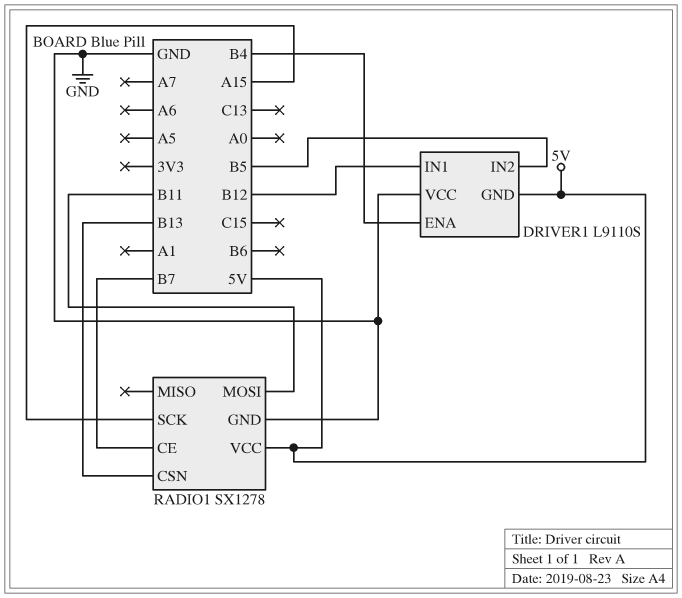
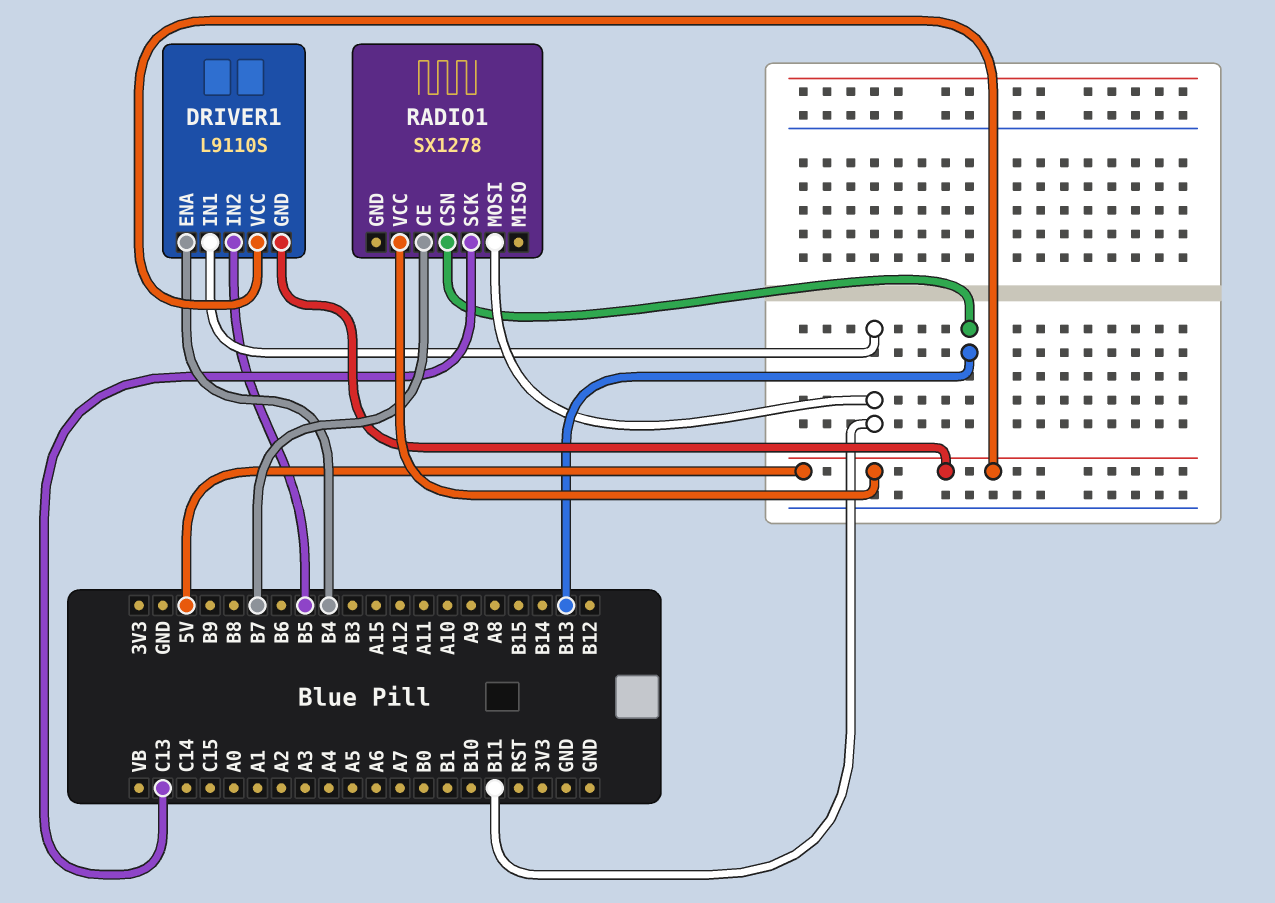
DRIVER1 pin IN1: B12 -> B11
DRIVER1 pin VCC: GND -> 5V
RADIO1 pin GND: GND -> none
RADIO1 pin SCK: A15 -> C13

